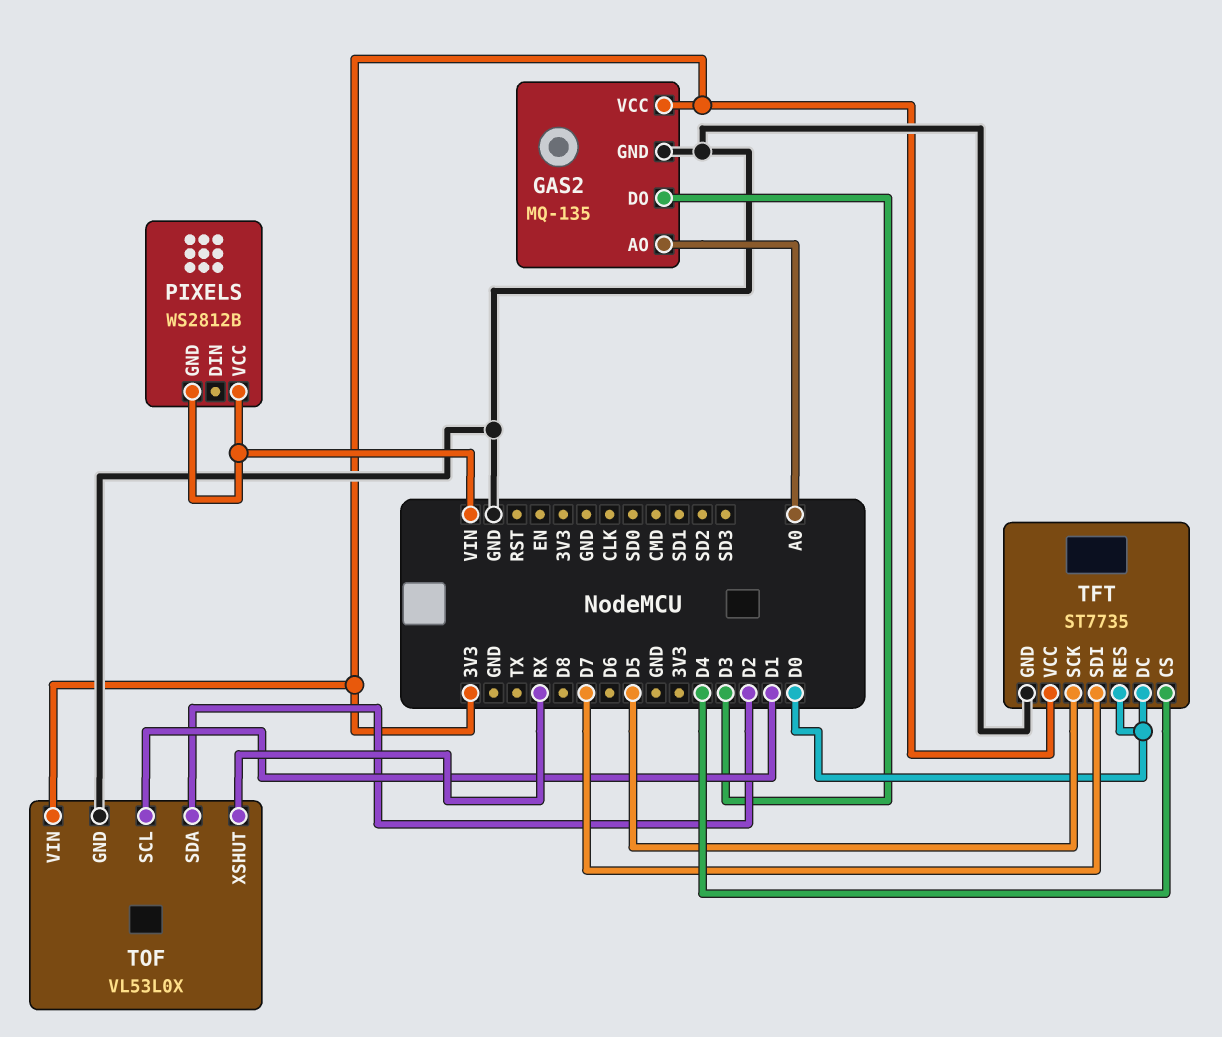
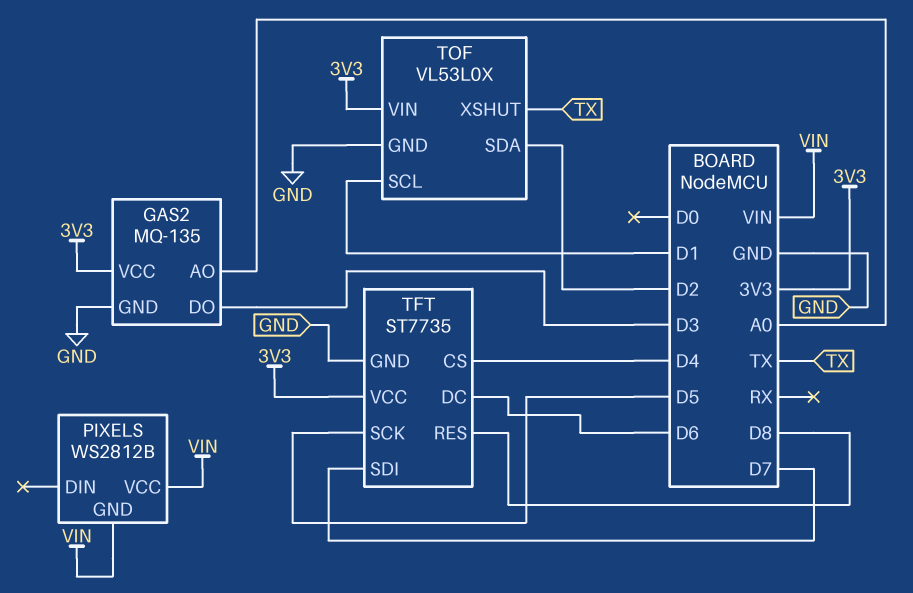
TFT pin DC: D0 -> D6
TFT pin RES: D0 -> D8
TOF pin XSHUT: RX -> TX

